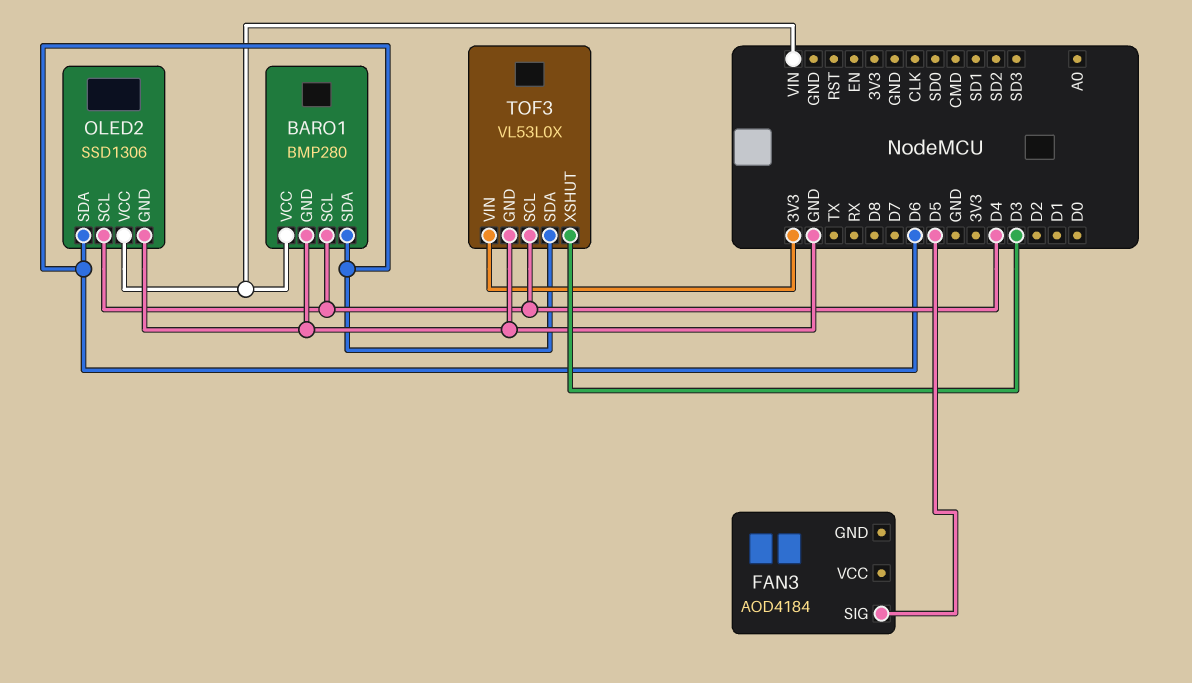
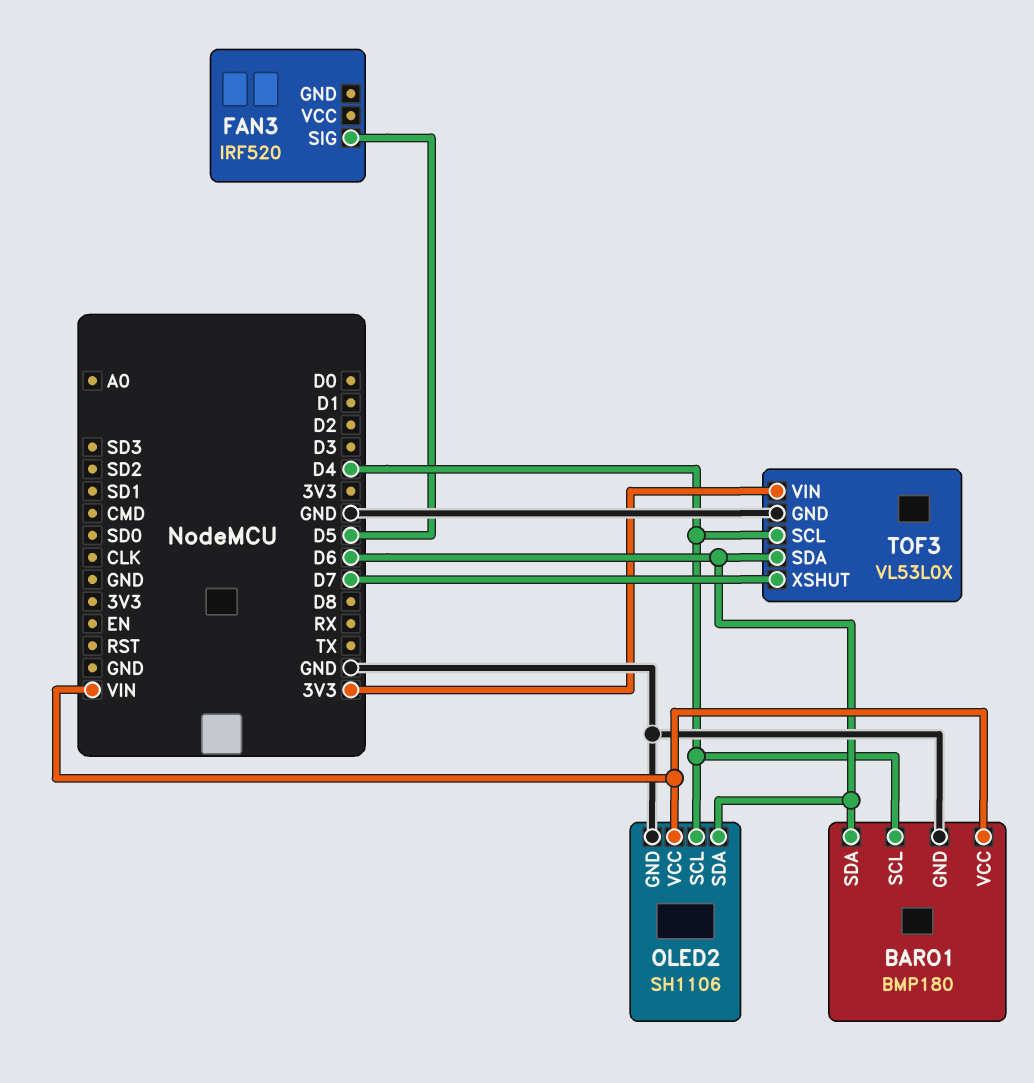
BARO1: BMP280 -> BMP180
FAN3: AOD4184 -> IRF520
OLED2: SSD1306 -> SH1106
TOF3 pin XSHUT: D3 -> D7

